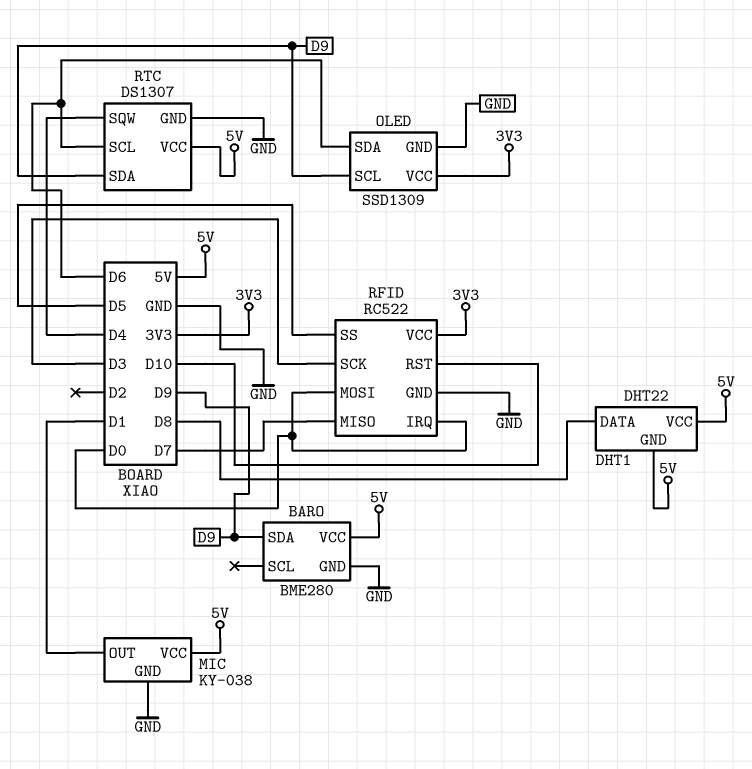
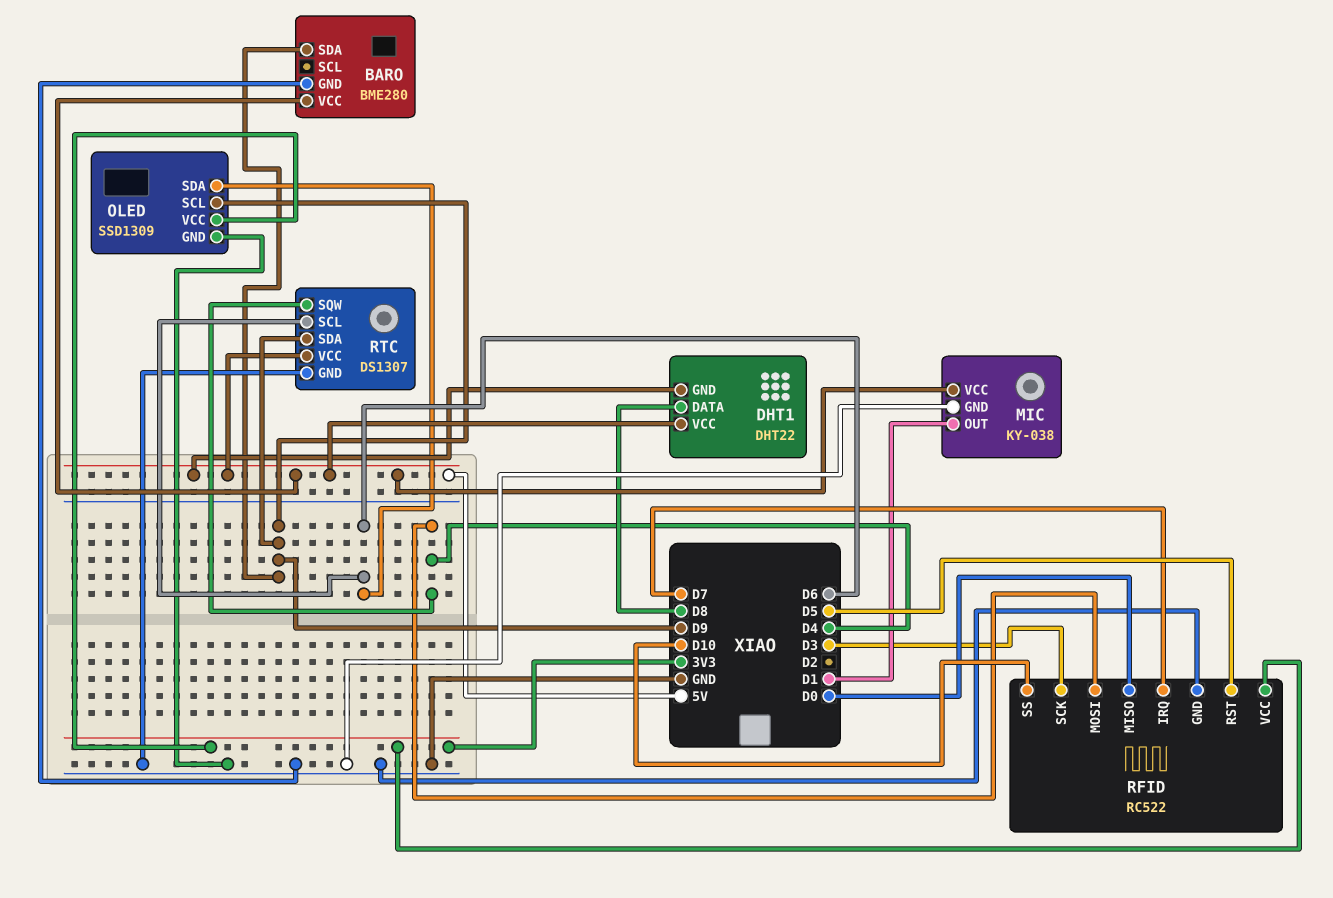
RFID pin IRQ: D0 -> D7
RFID pin MISO: D7 -> D0
RFID pin MOSI: D0 -> D4
RFID pin RST: D10 -> D5
RFID pin SS: D5 -> D10

